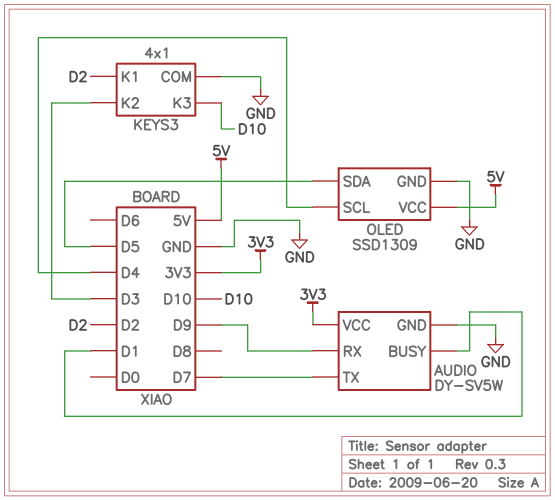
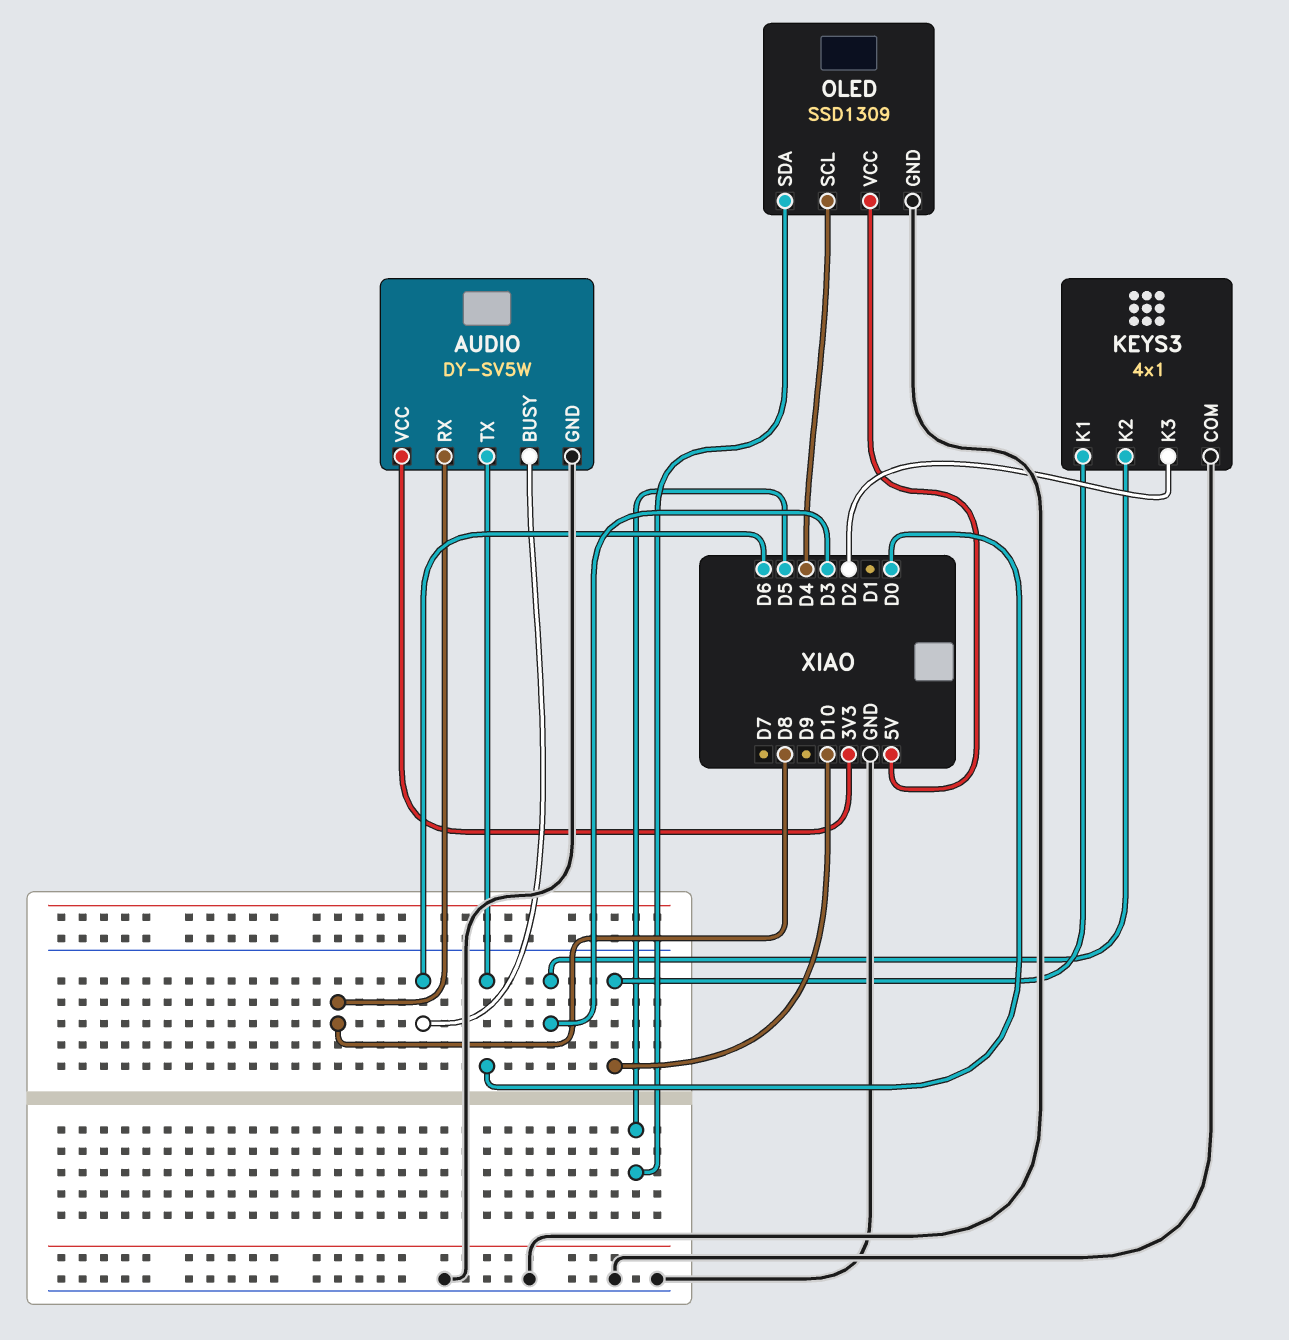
AUDIO pin BUSY: D1 -> D6
AUDIO pin RX: D9 -> D8
AUDIO pin TX: D7 -> D0
KEYS3 pin K1: D2 -> D10
KEYS3 pin K3: D10 -> D2

